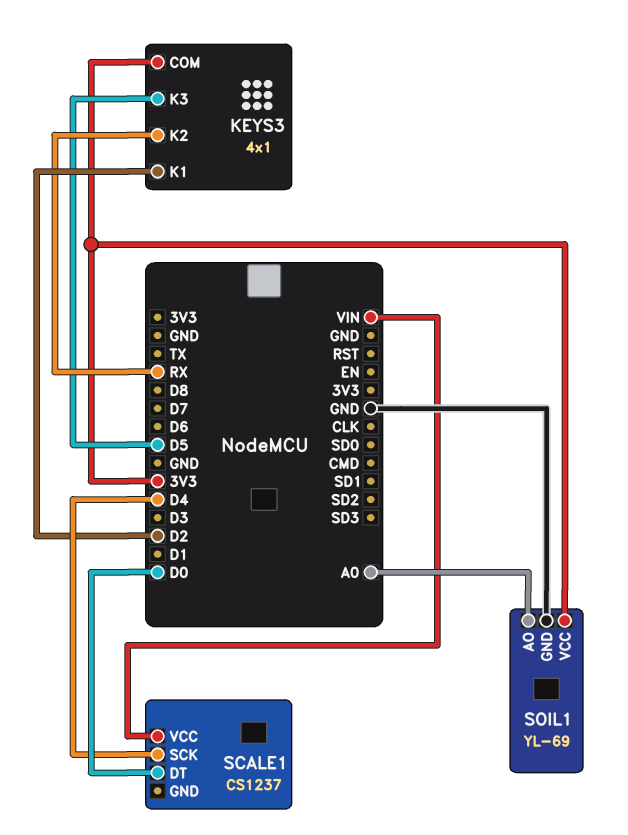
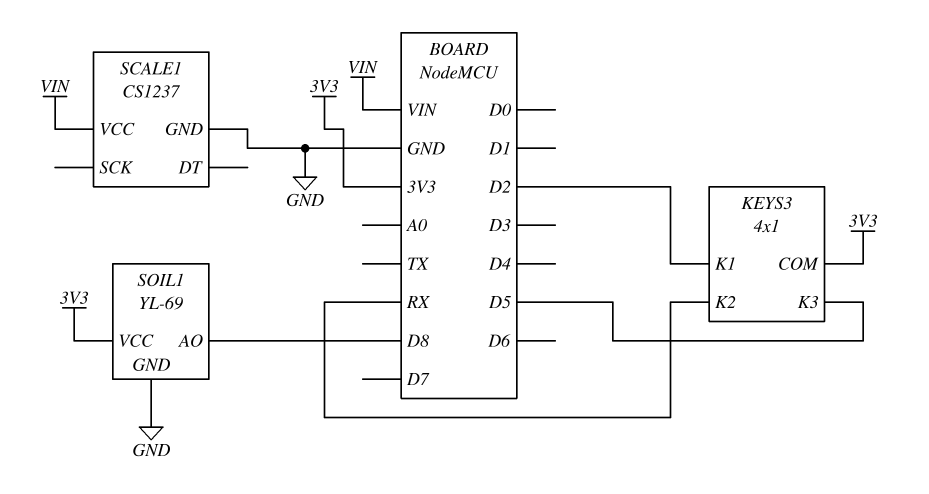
SCALE1 pin DT: D0 -> none
SCALE1 pin GND: none -> GND
SCALE1 pin SCK: D4 -> none
SOIL1 pin AO: A0 -> D8

